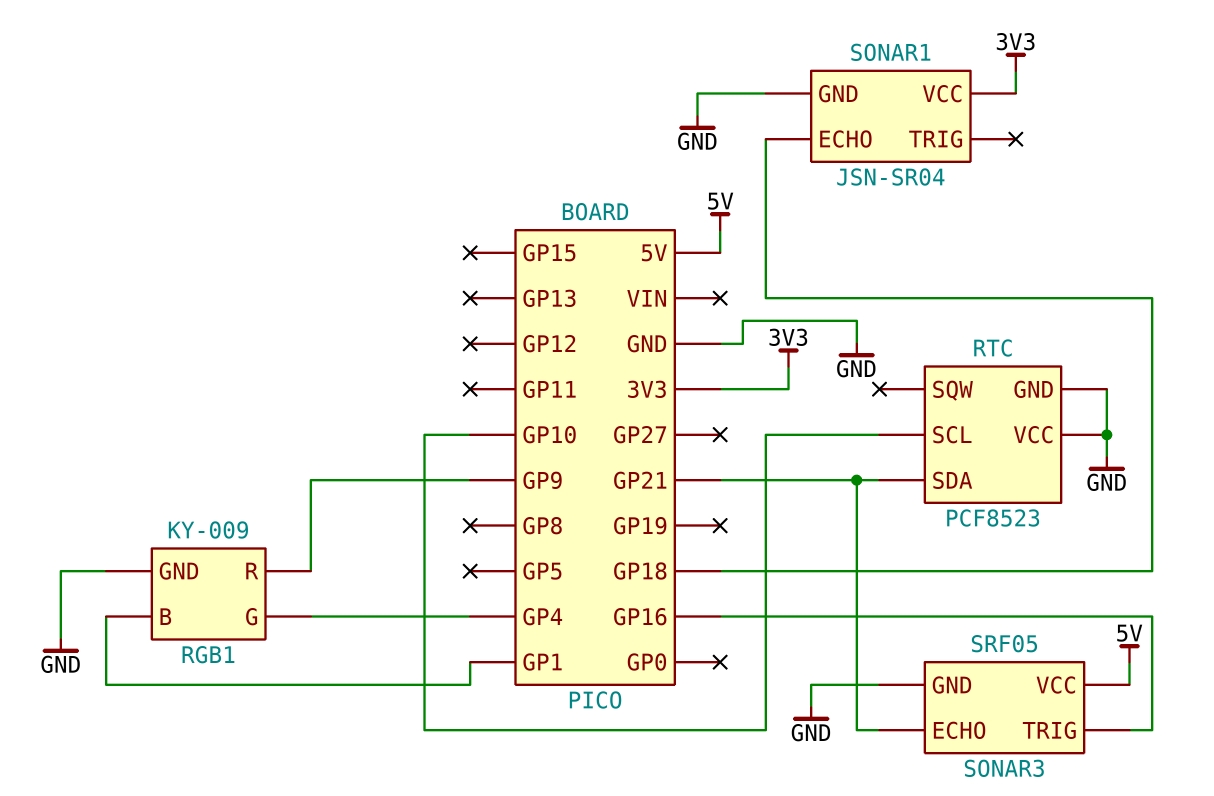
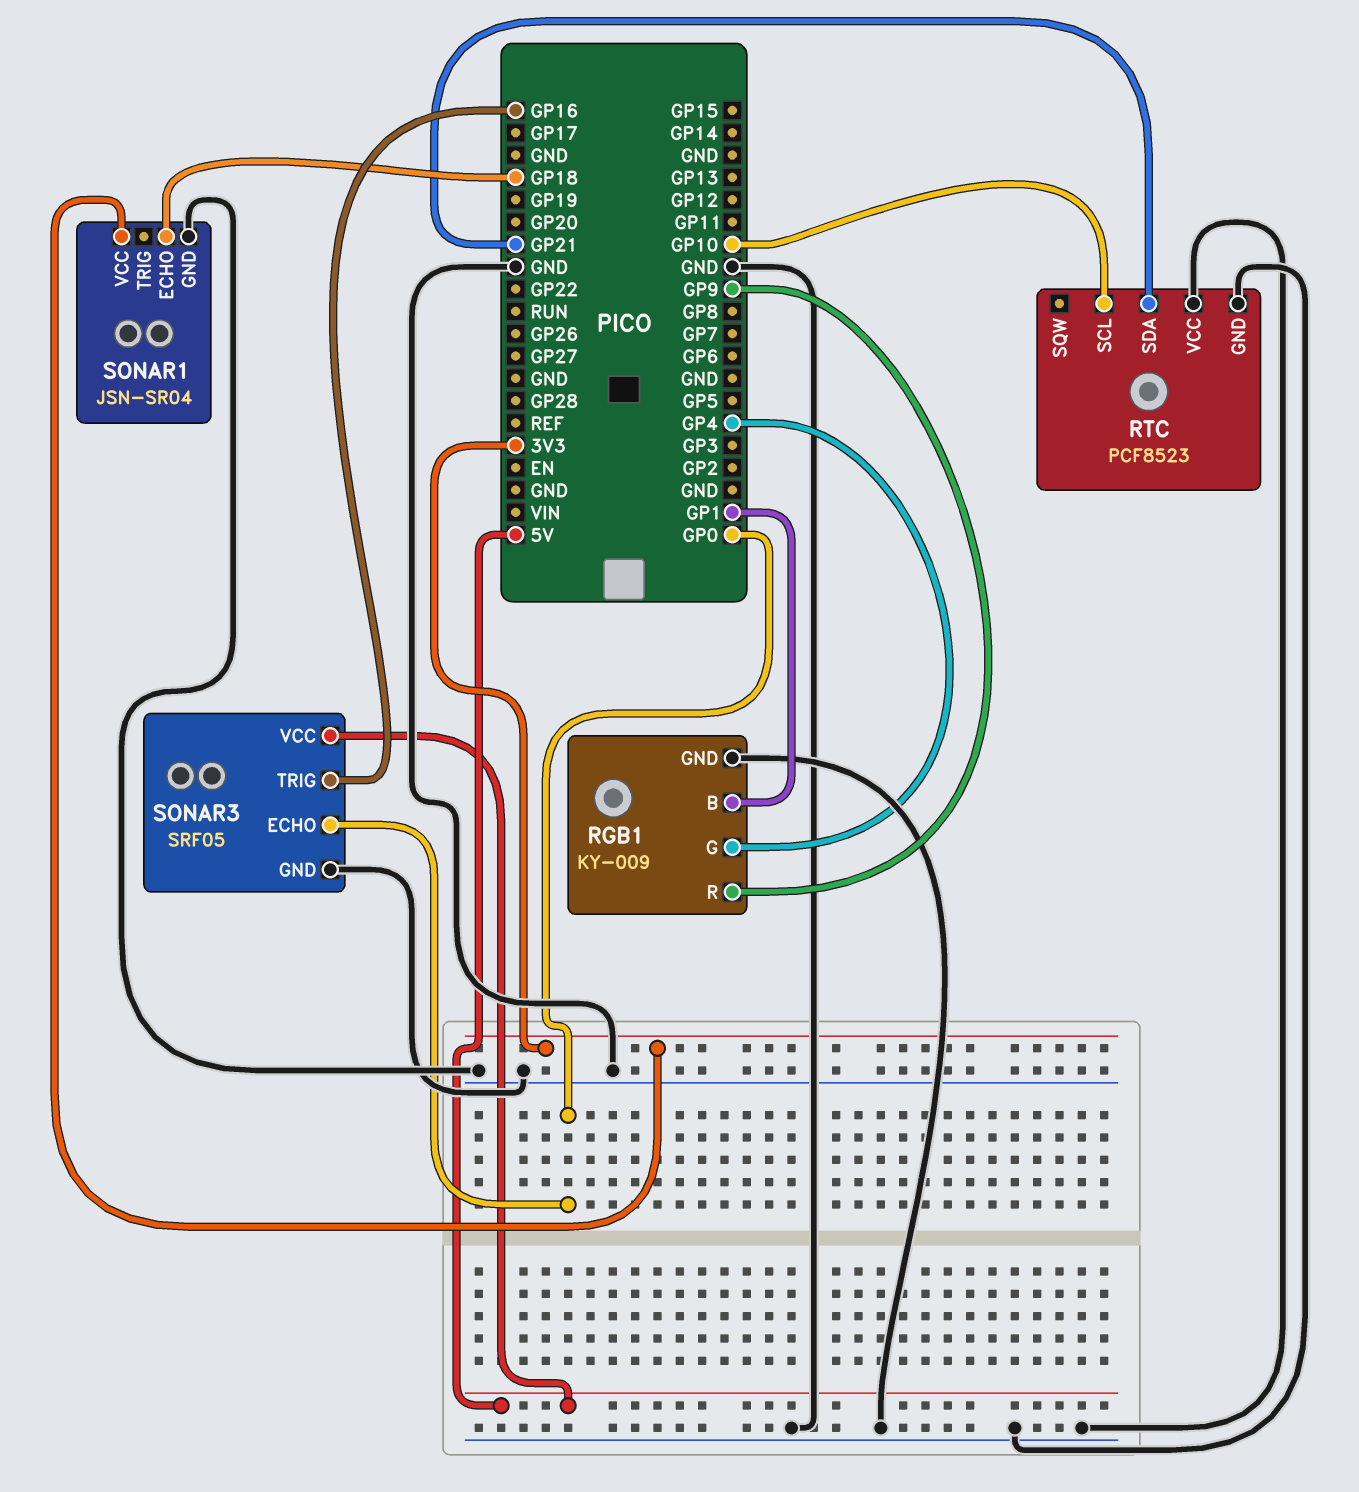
SONAR3 pin ECHO: GP21 -> GP0

